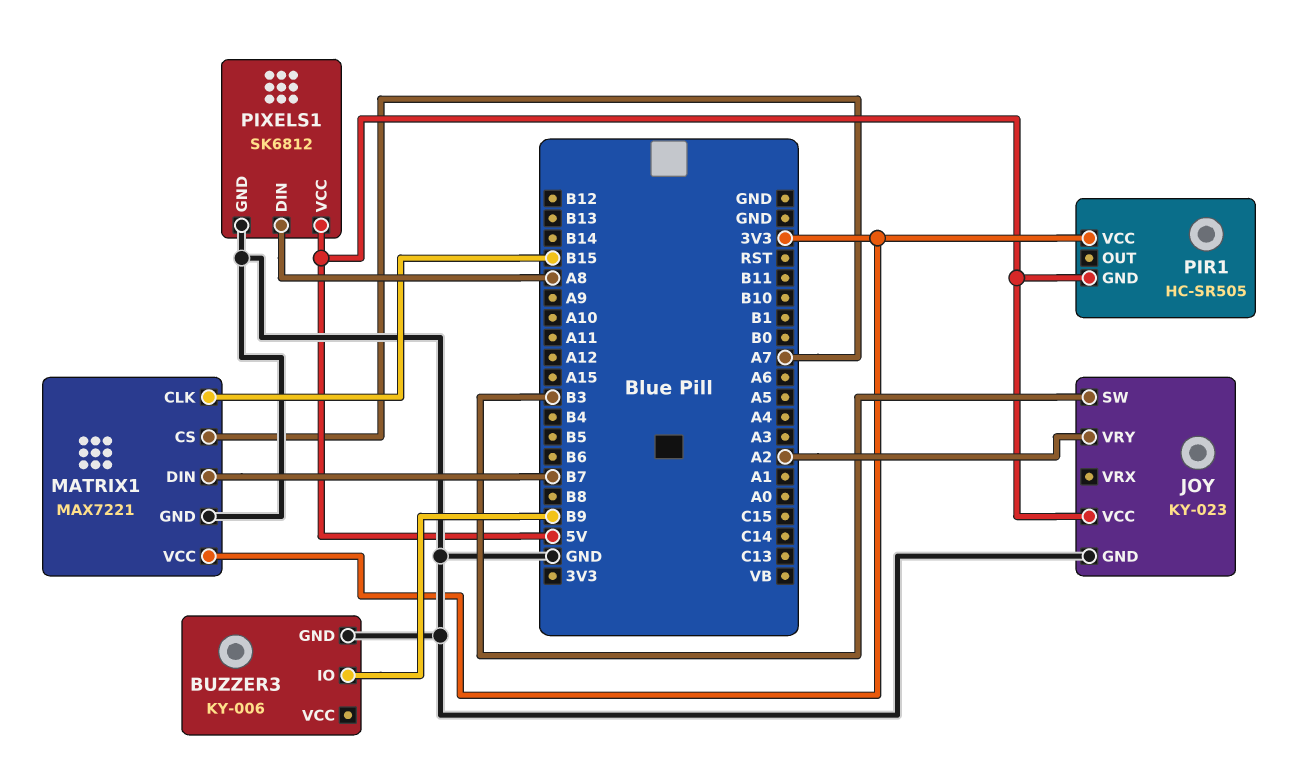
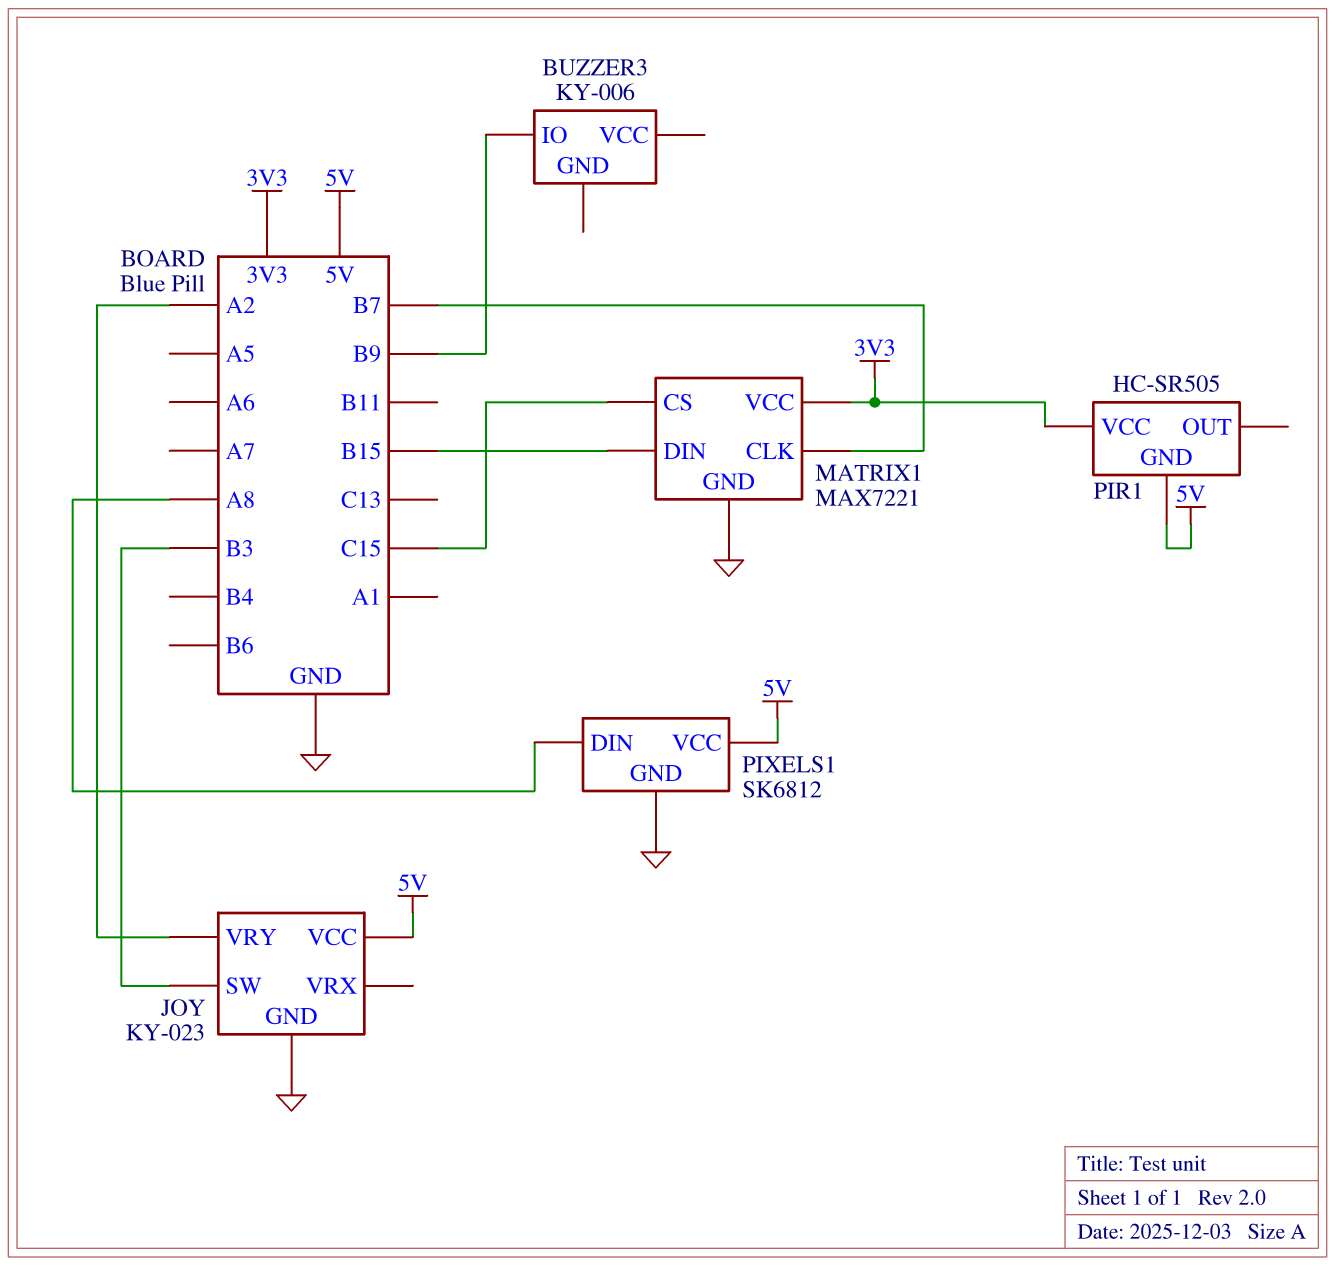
BUZZER3 pin GND: GND -> none
MATRIX1 pin CLK: B15 -> B7
MATRIX1 pin CS: A7 -> C15
MATRIX1 pin DIN: B7 -> B15

